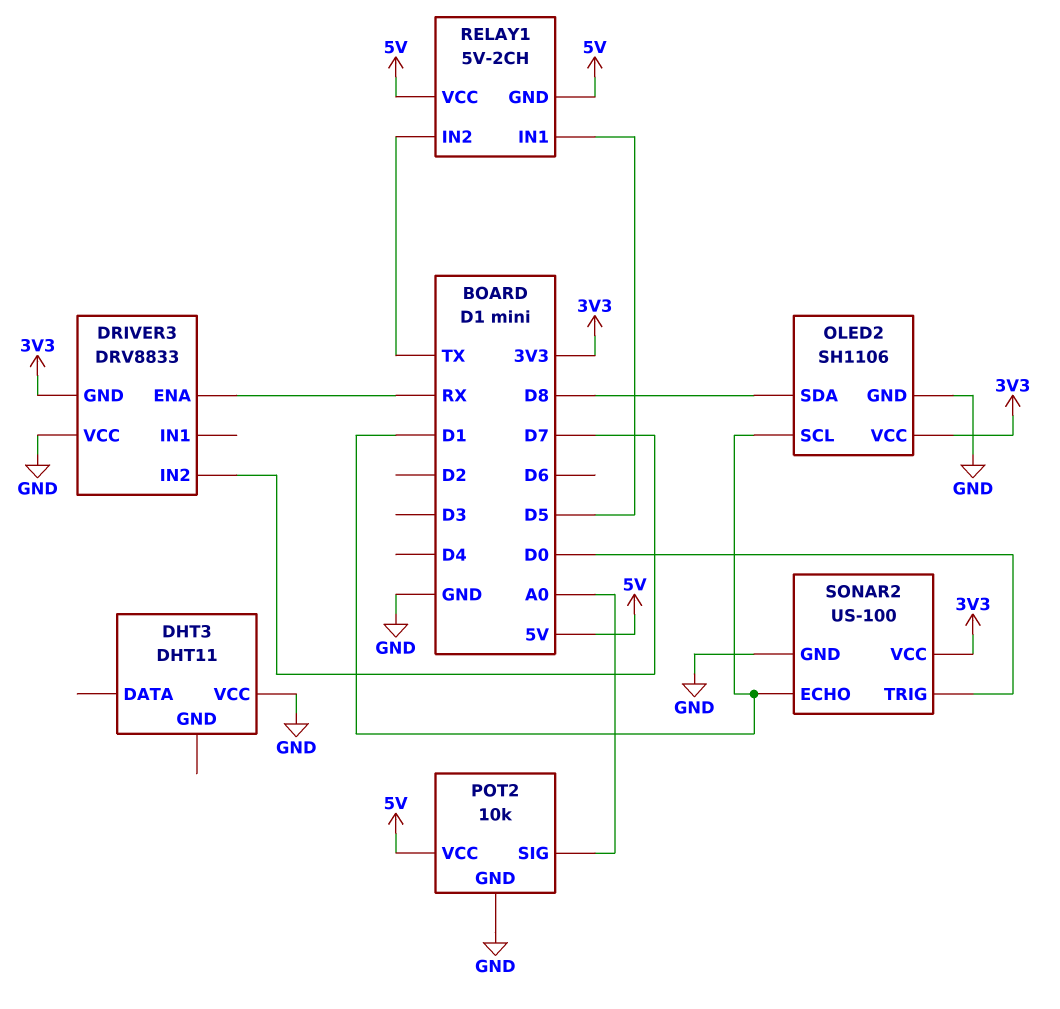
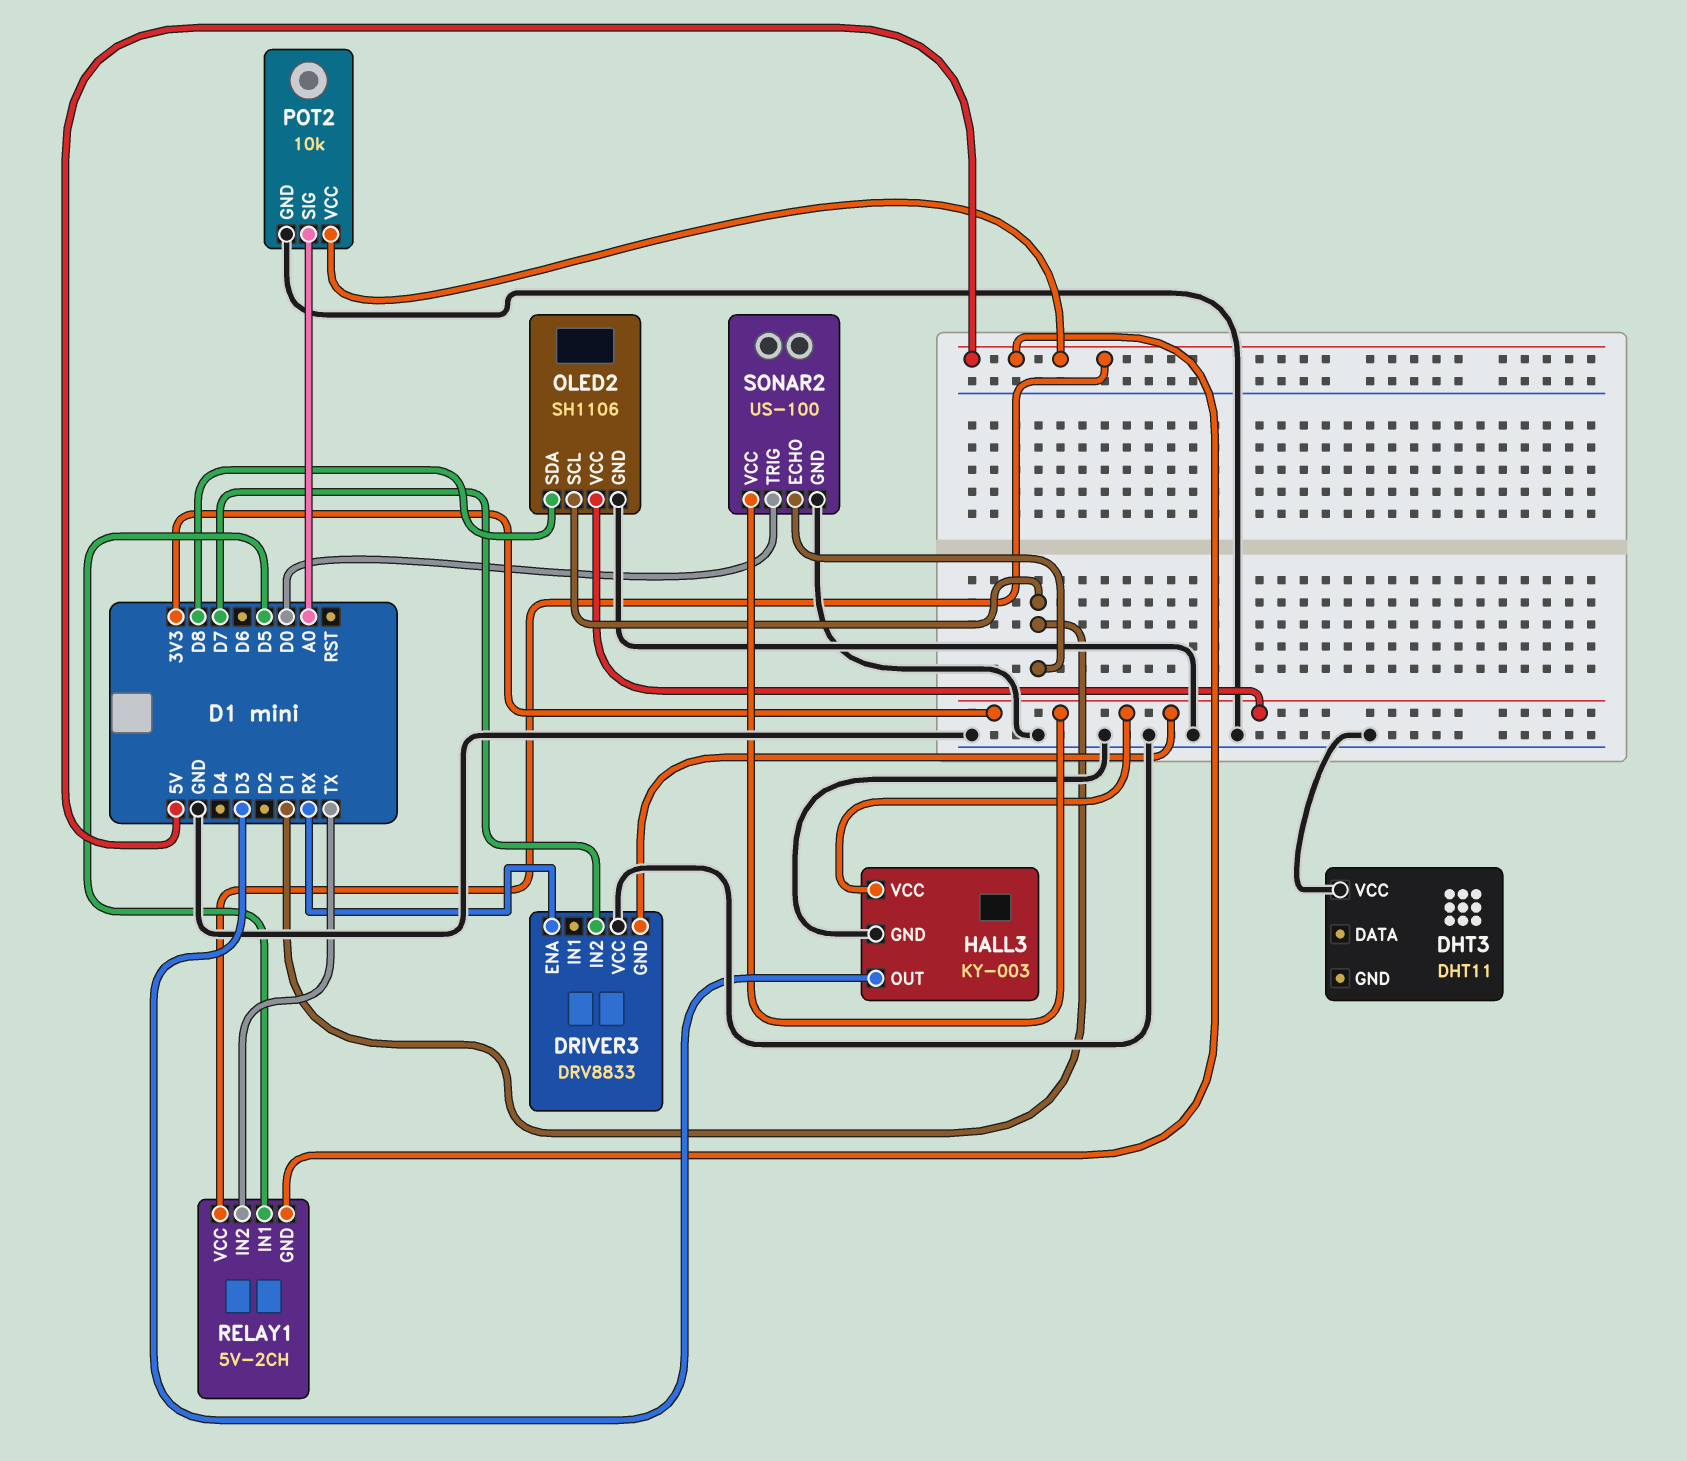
HALL3: none -> KY-003
HALL3 pin GND: none -> GND
HALL3 pin OUT: none -> D3
HALL3 pin VCC: none -> 3V3

